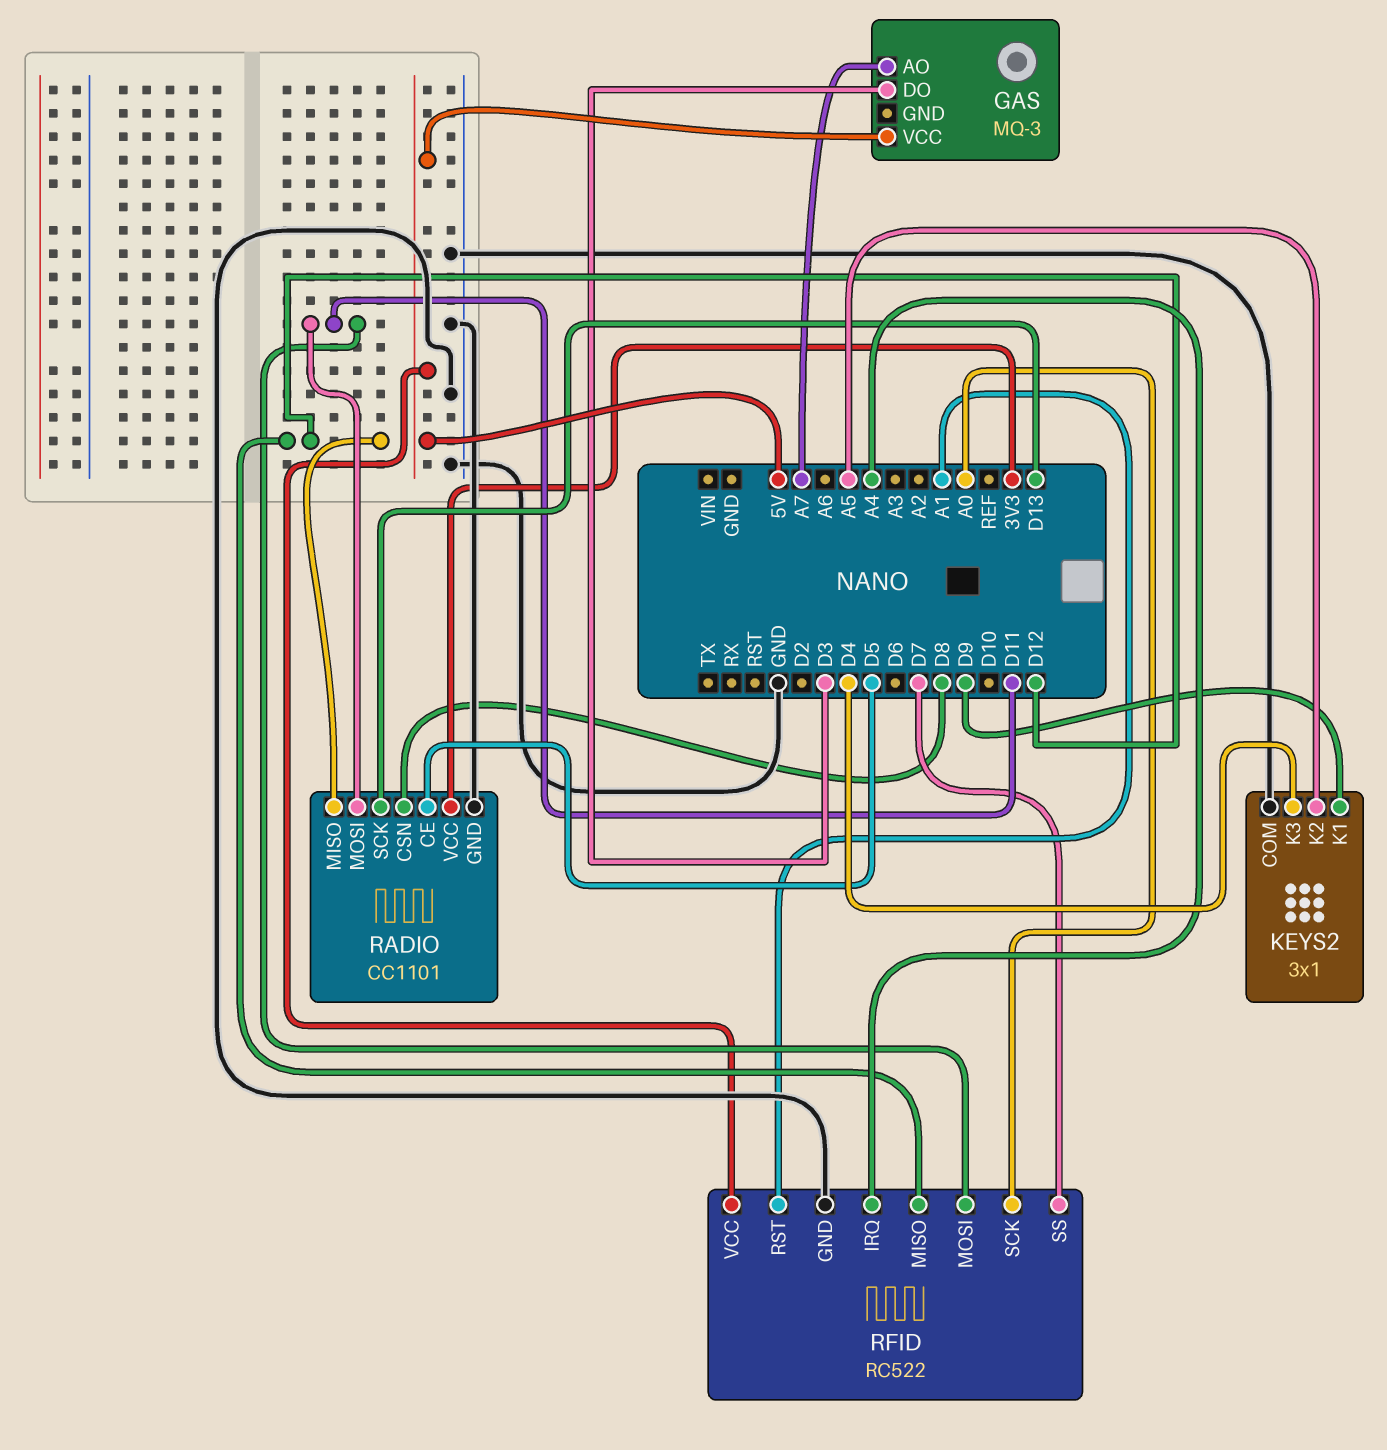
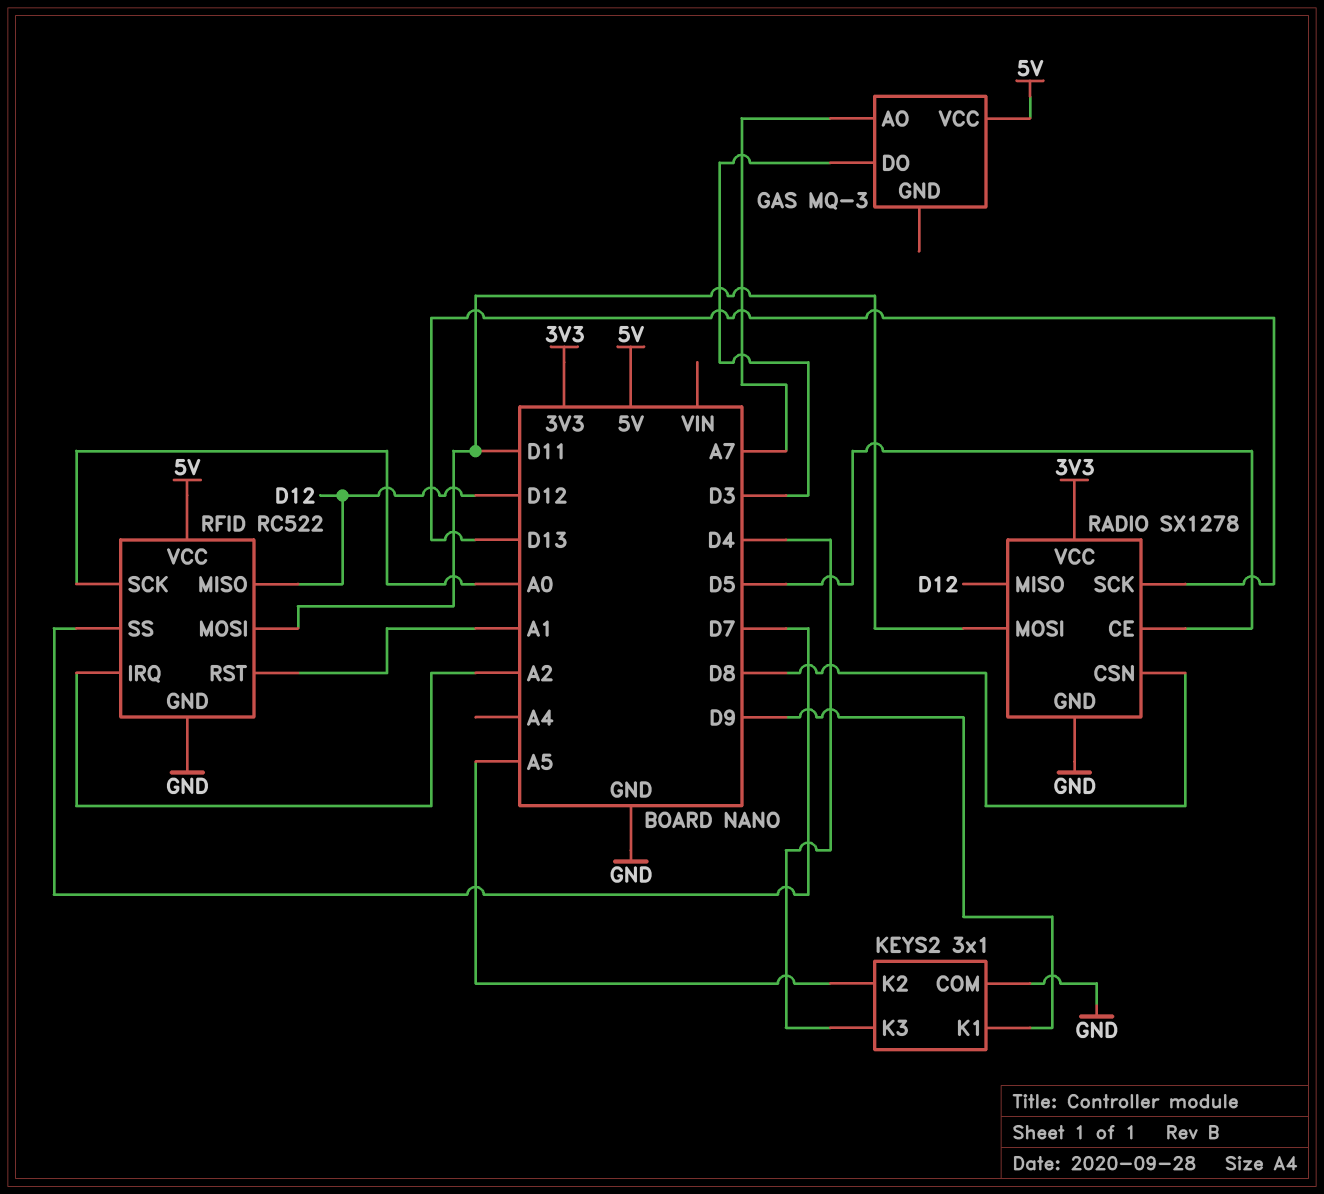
RADIO: CC1101 -> SX1278
RFID pin IRQ: A4 -> A2

